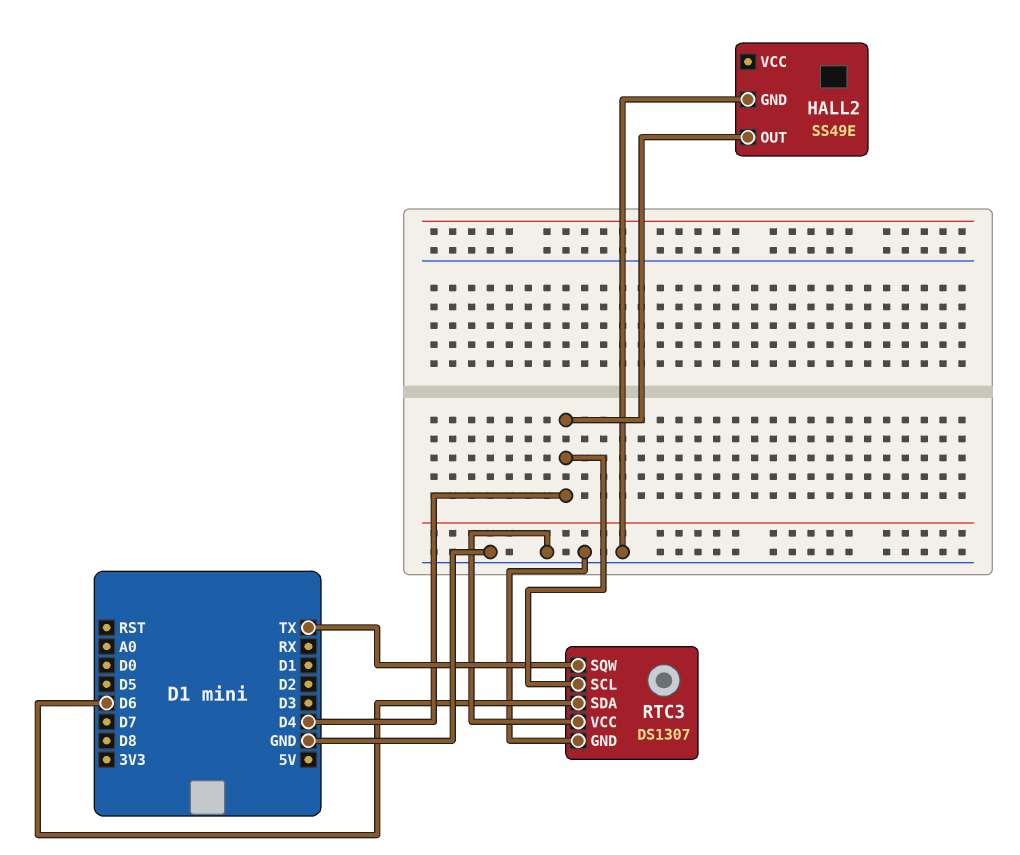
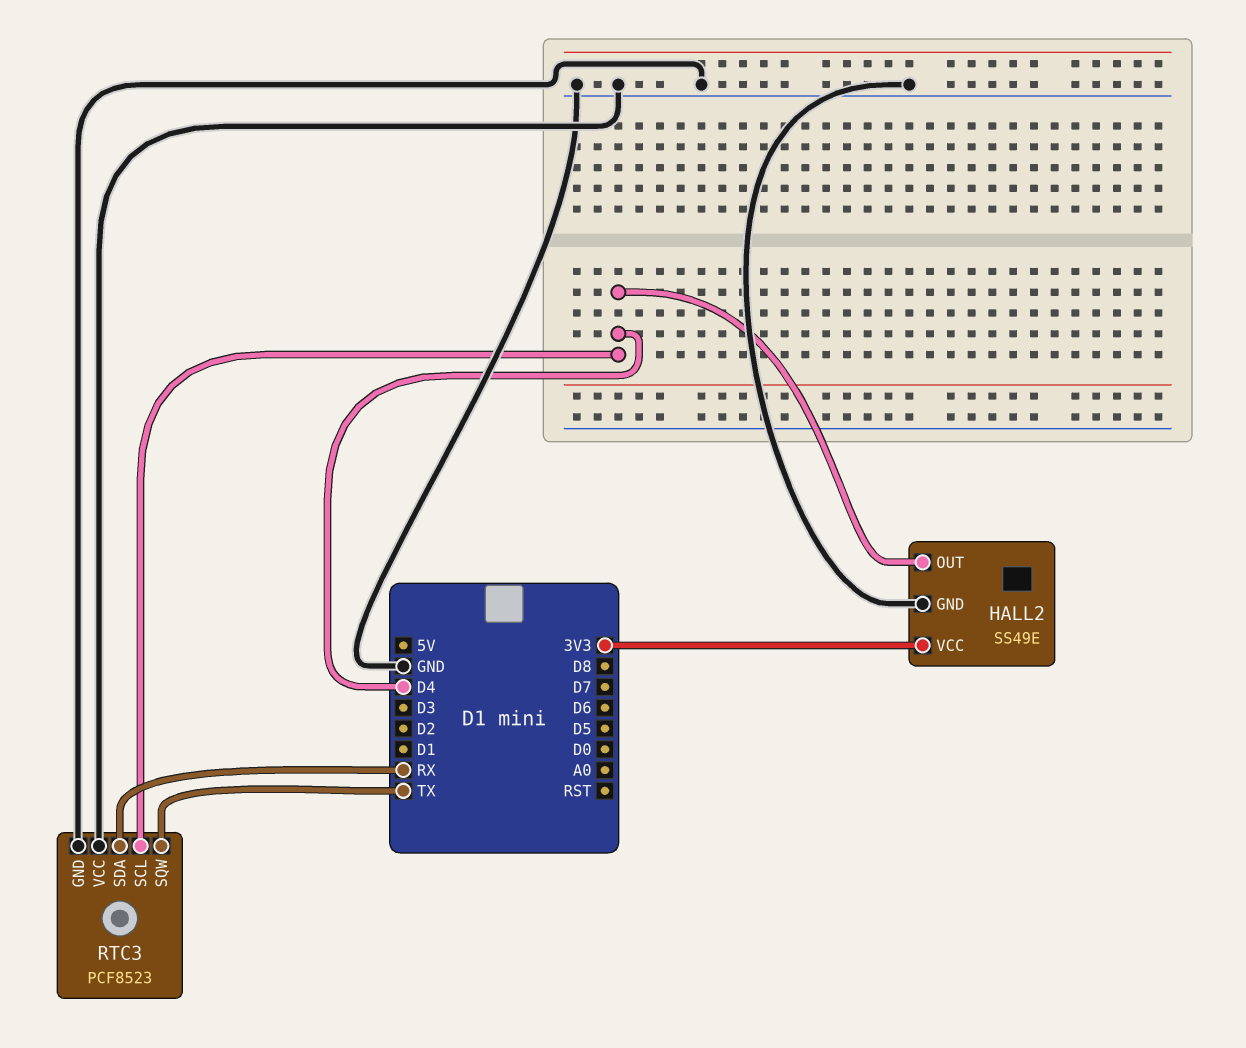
HALL2 pin VCC: none -> 3V3
RTC3: DS1307 -> PCF8523
RTC3 pin SDA: D6 -> RX

